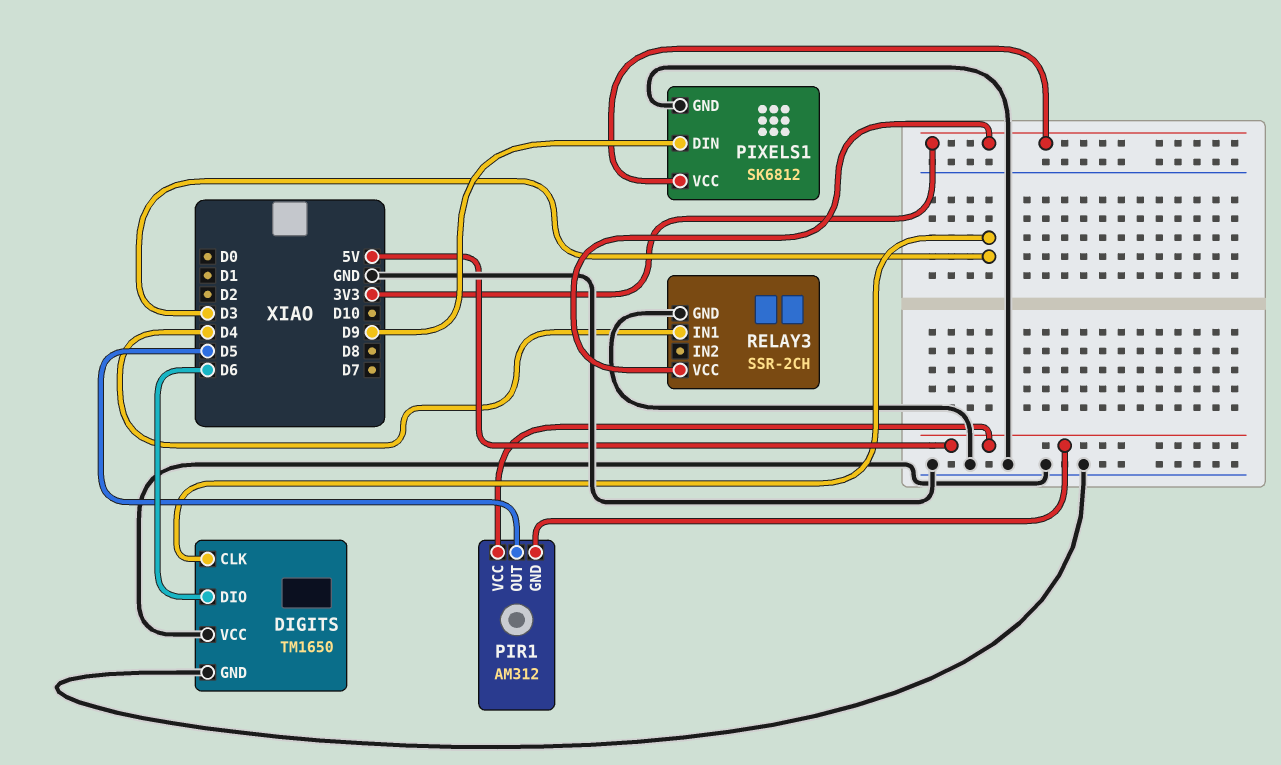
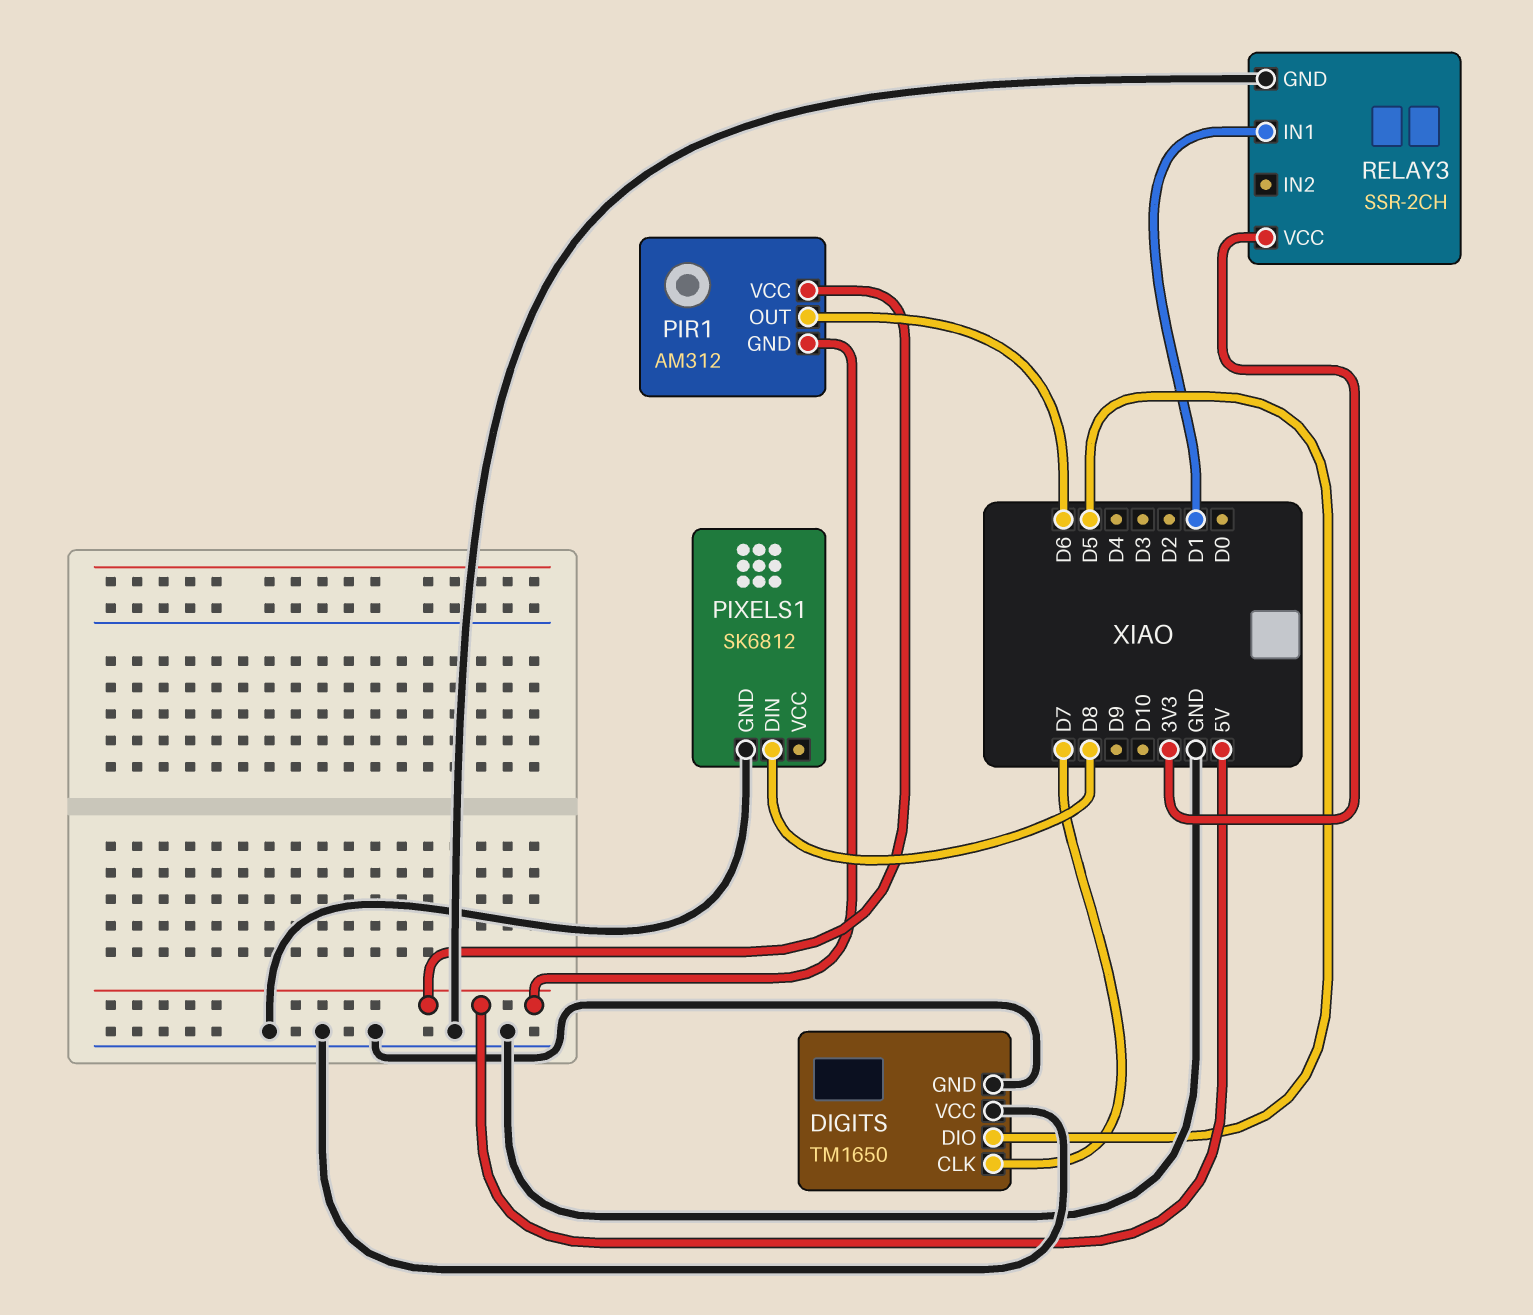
DIGITS pin CLK: D3 -> D7
DIGITS pin DIO: D6 -> D5
PIR1 pin OUT: D5 -> D6
PIXELS1 pin DIN: D9 -> D8
PIXELS1 pin VCC: 3V3 -> none
RELAY3 pin IN1: D4 -> D1

